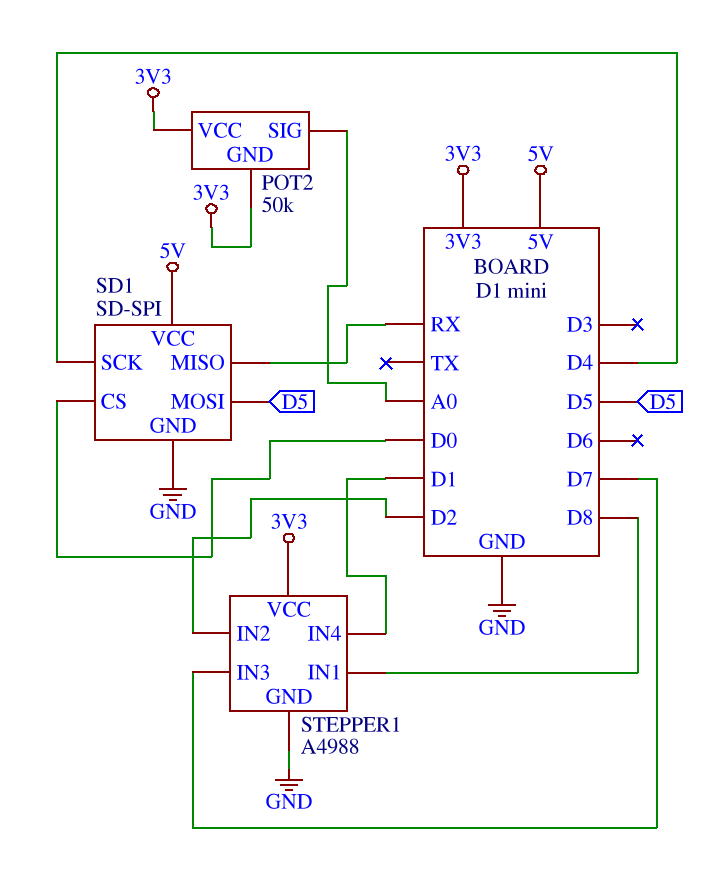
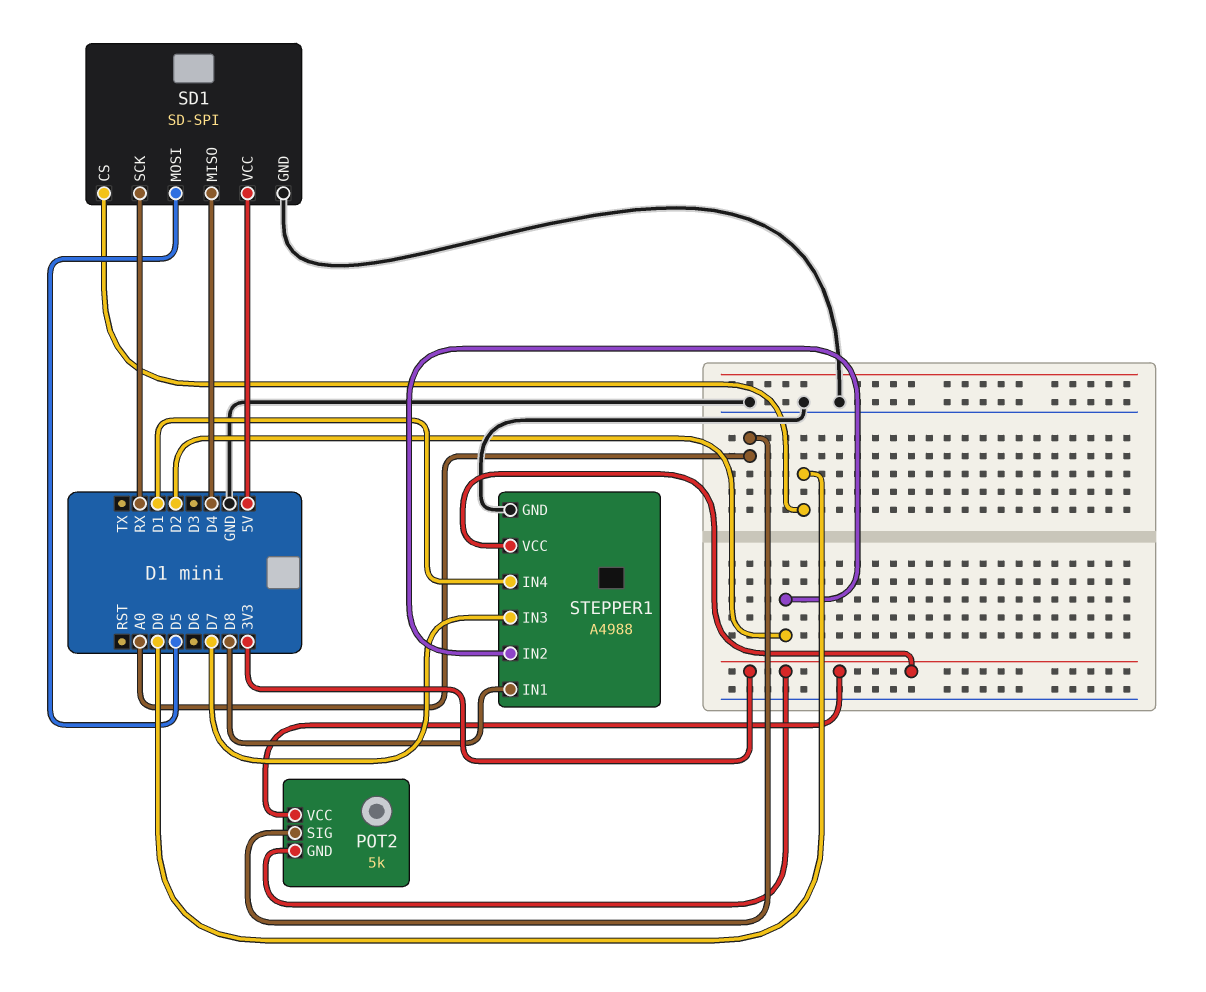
POT2: 50k -> 5k
SD1 pin MISO: RX -> D4
SD1 pin SCK: D4 -> RX

